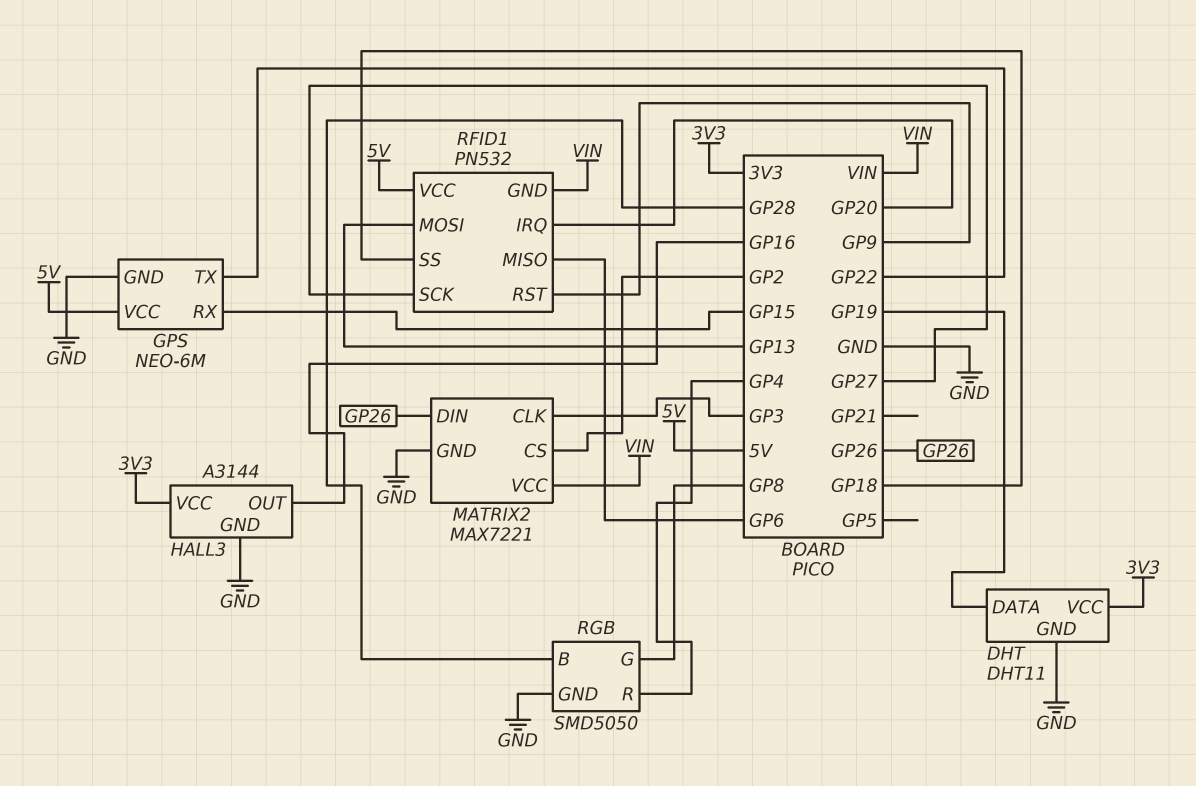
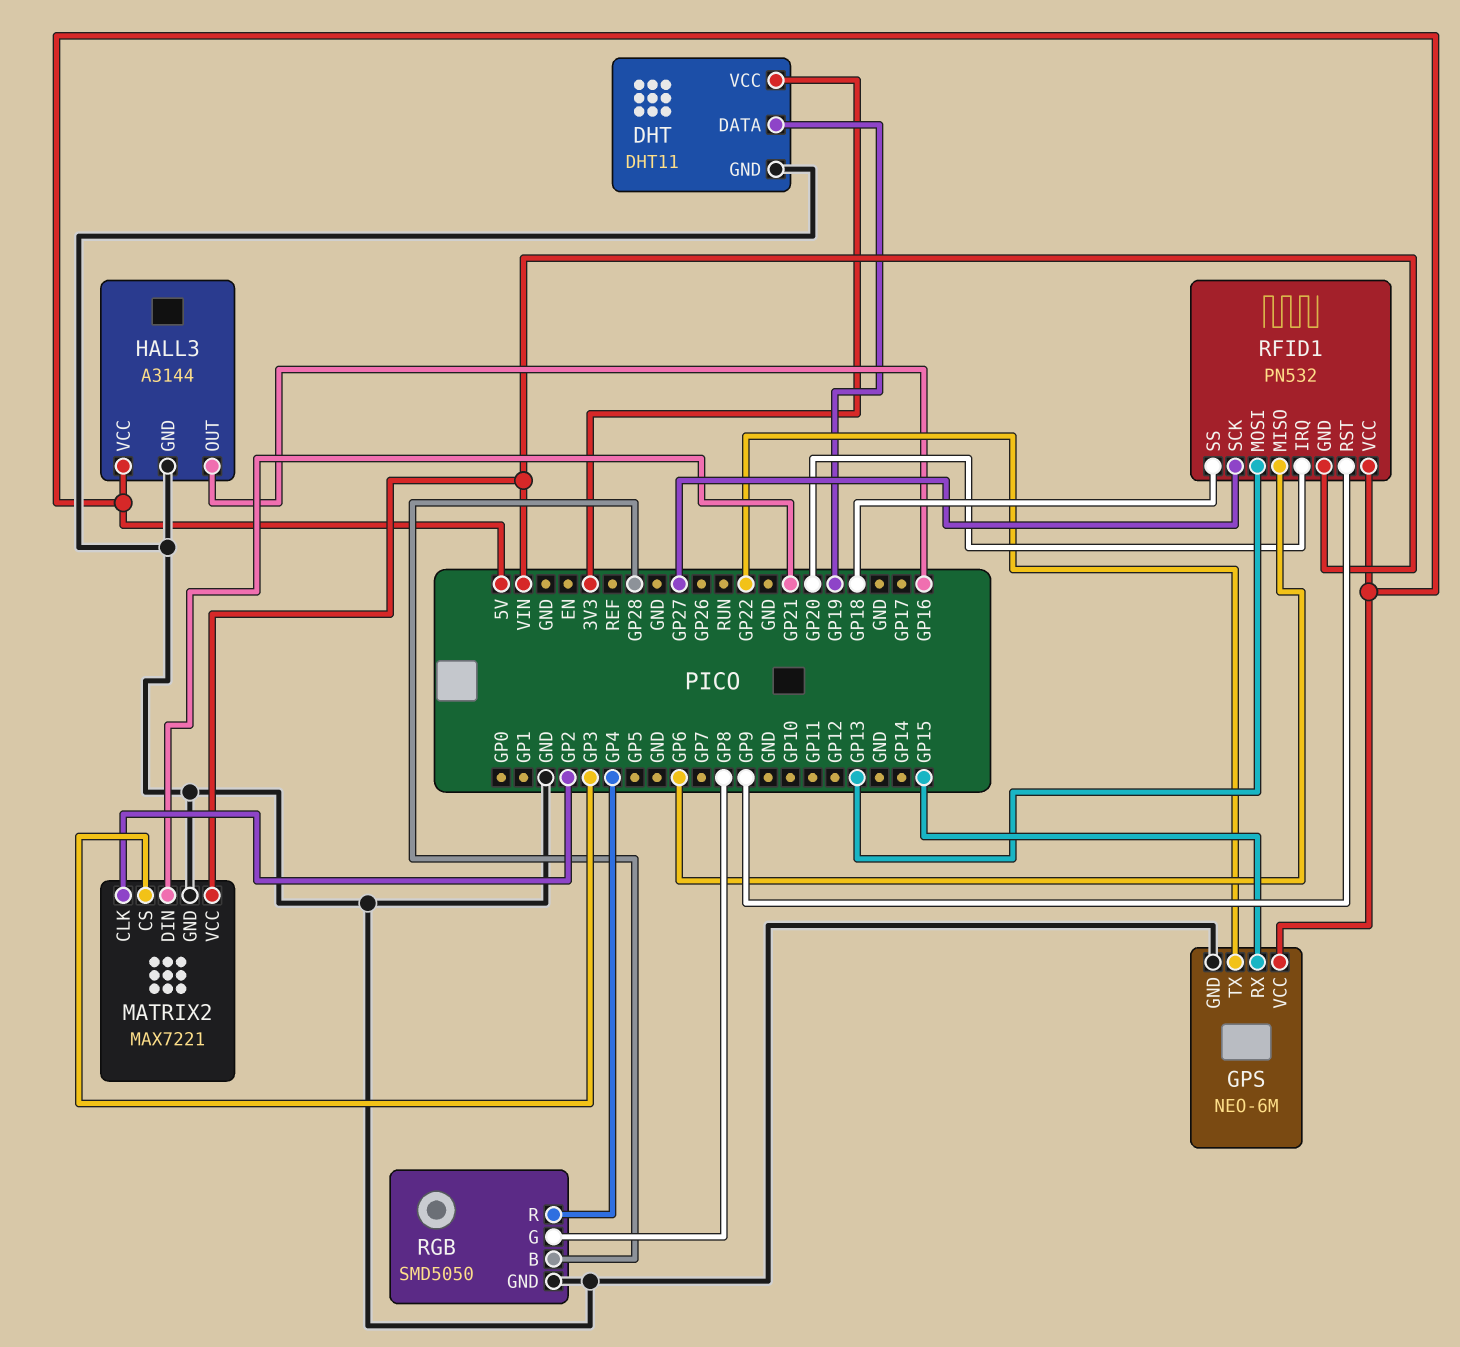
HALL3 pin VCC: 3V3 -> 5V
MATRIX2 pin CLK: GP3 -> GP2
MATRIX2 pin CS: GP2 -> GP3
MATRIX2 pin DIN: GP26 -> GP21

